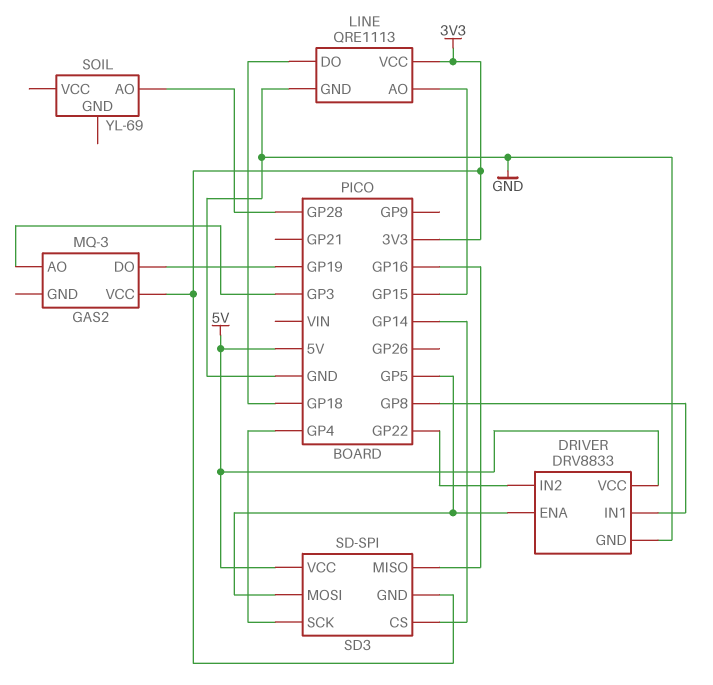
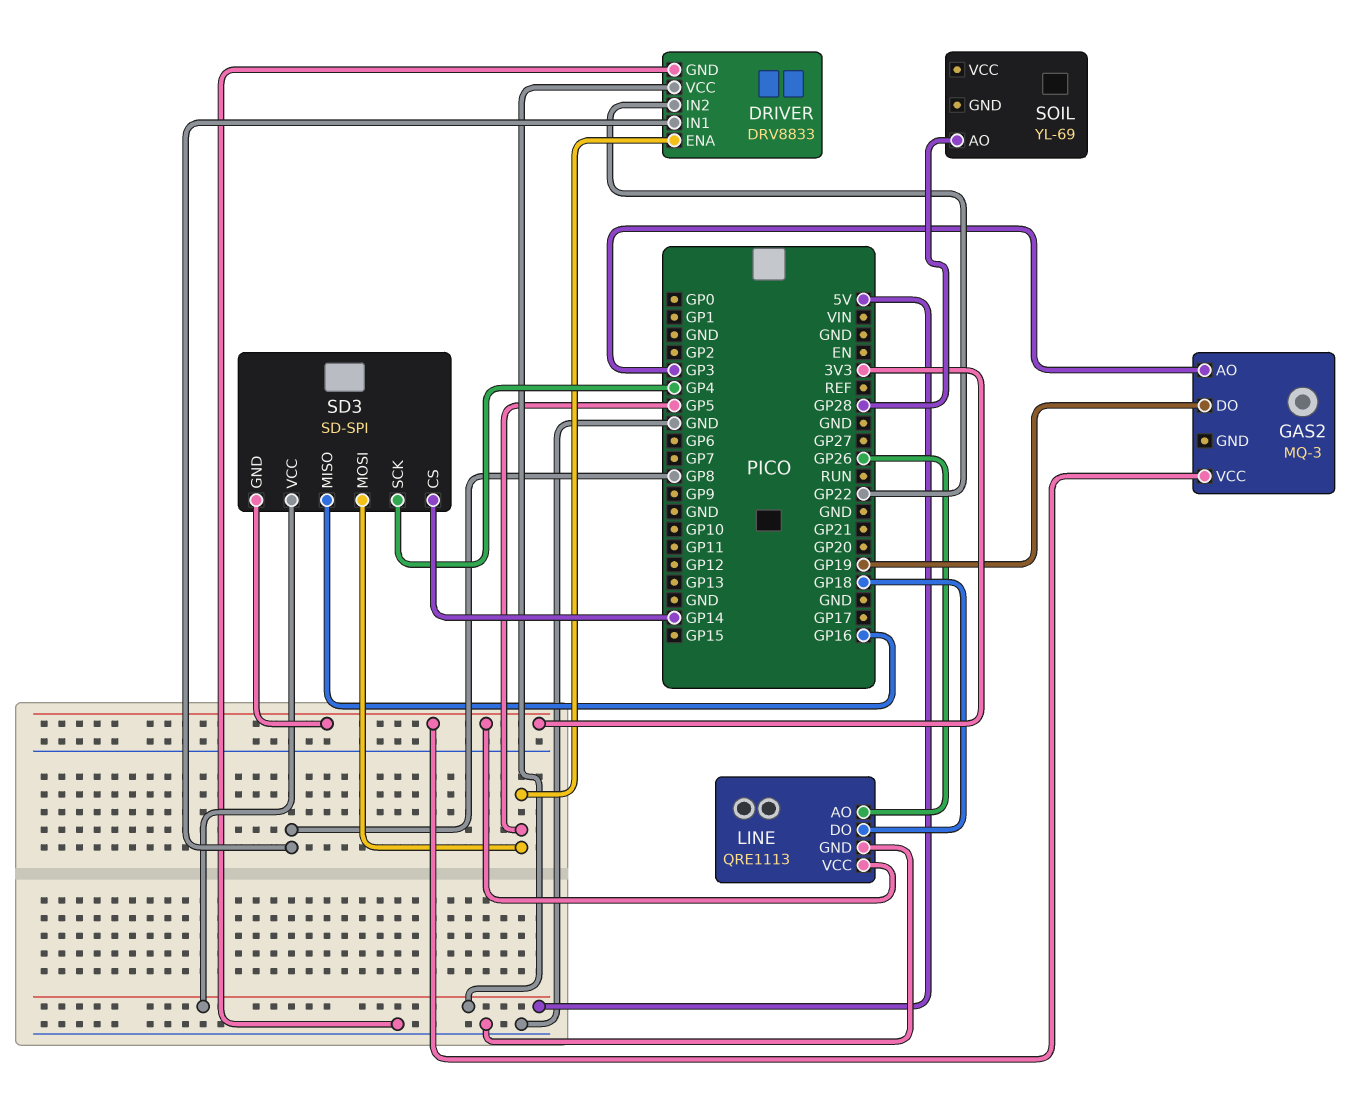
LINE pin AO: GP15 -> GP26

